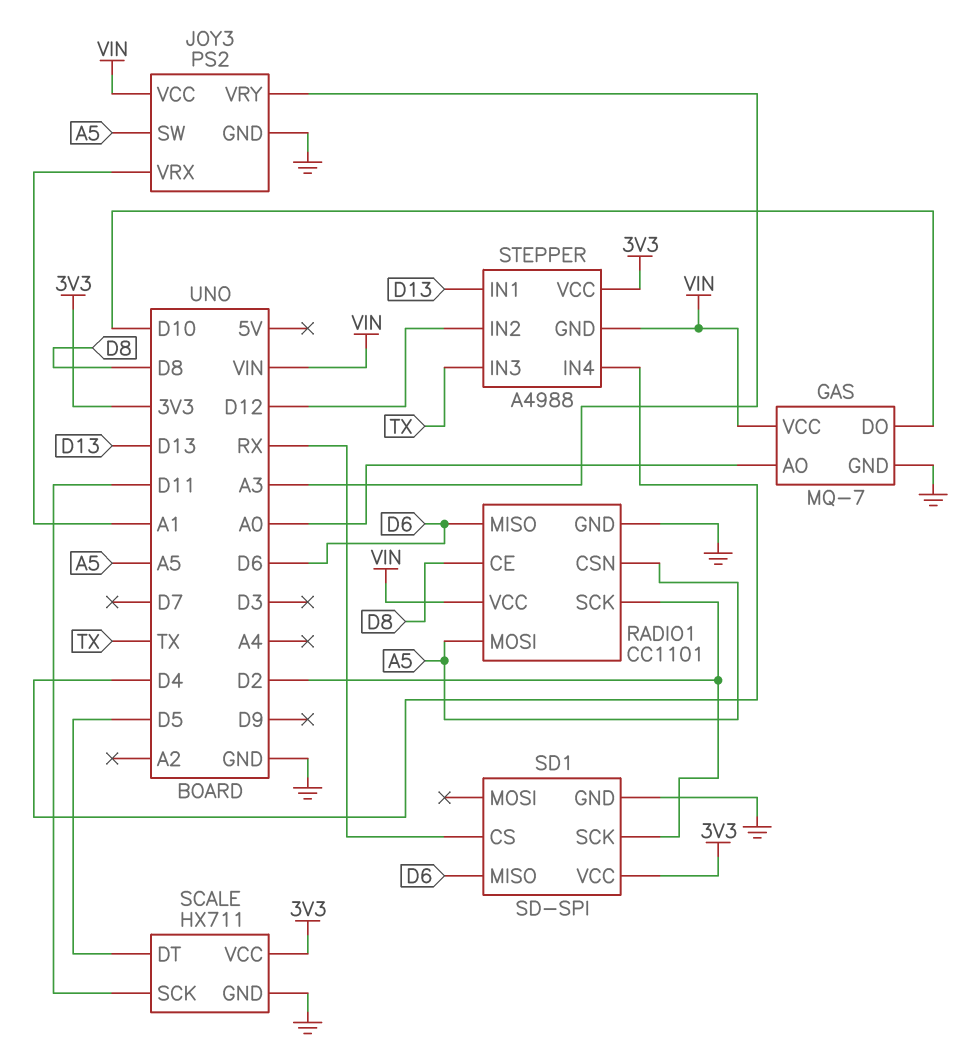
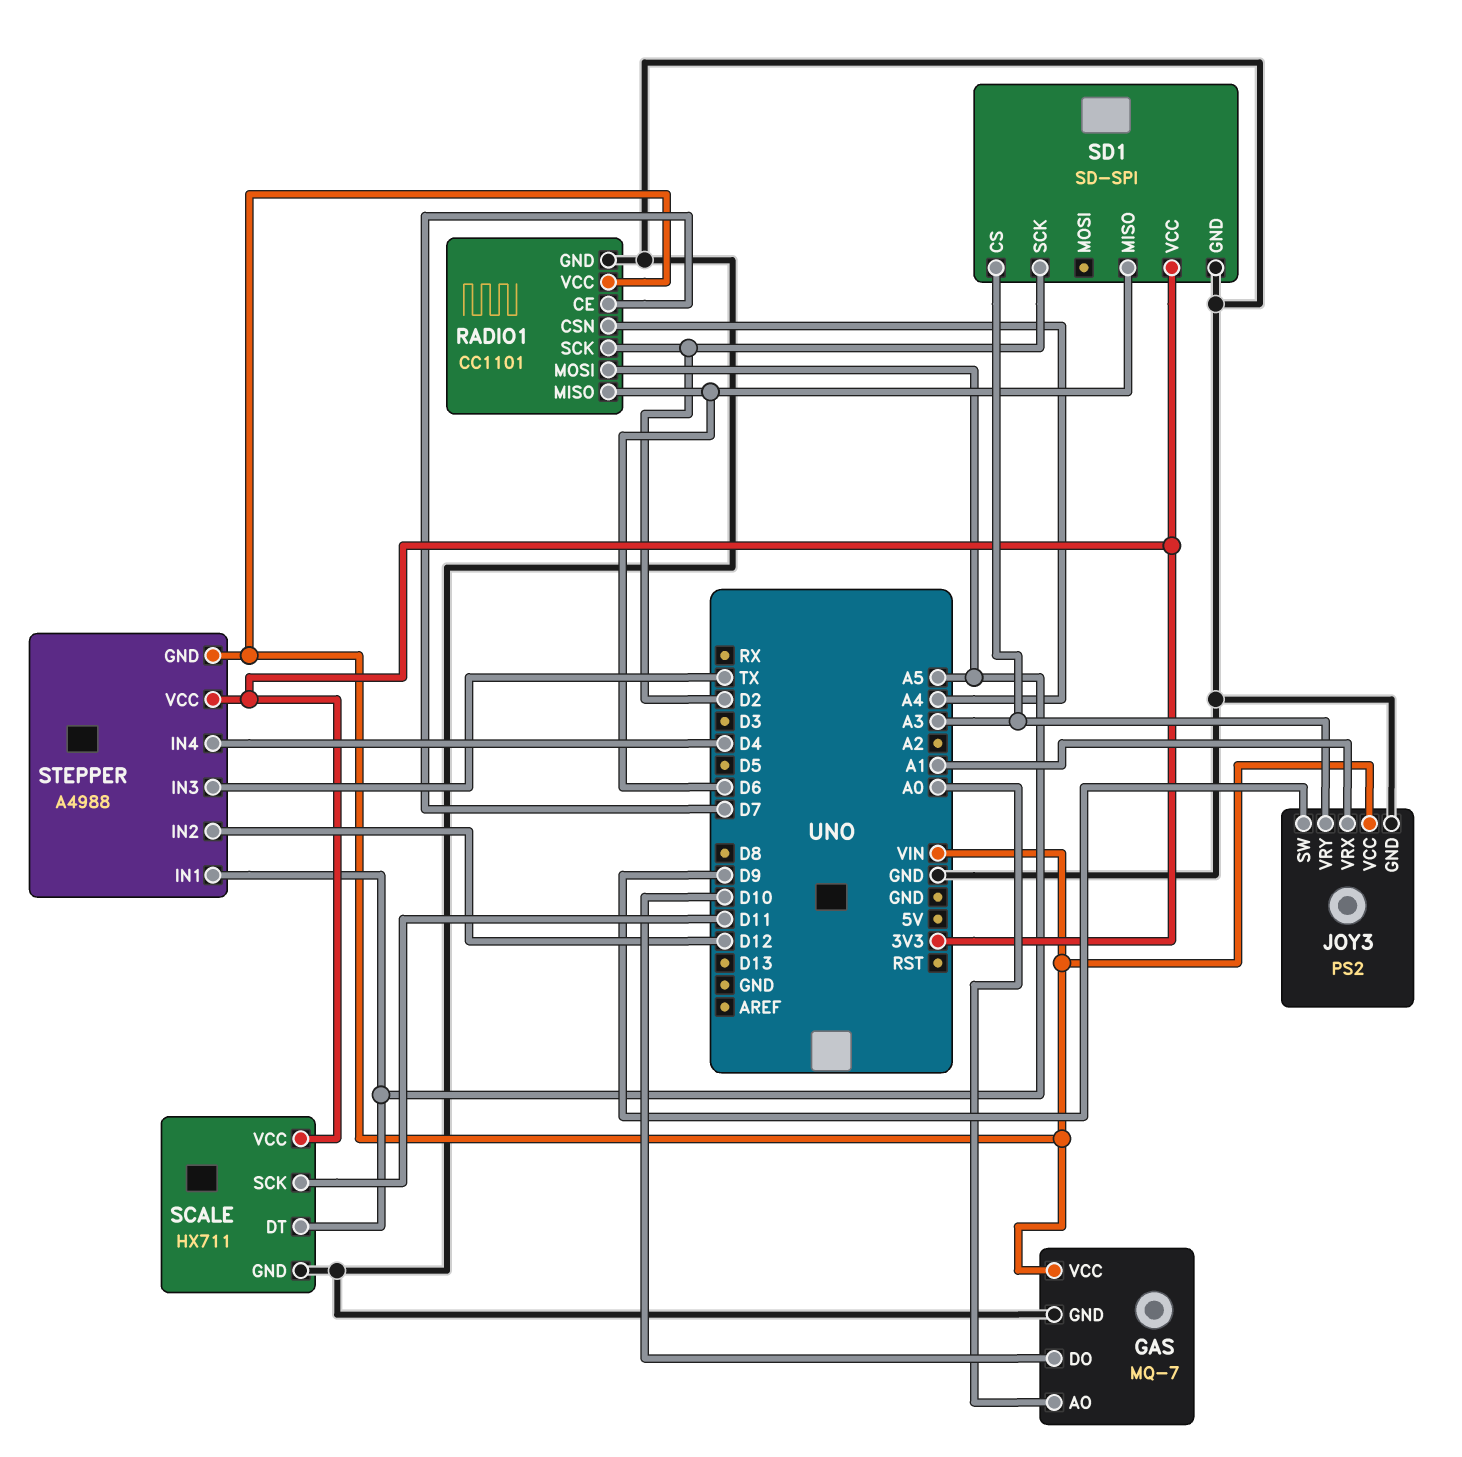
JOY3 pin SW: A5 -> D9
RADIO1 pin CE: D8 -> D7
RADIO1 pin CSN: A5 -> A4
SCALE pin DT: D5 -> A5
SD1 pin CS: RX -> A3
STEPPER pin IN1: D13 -> A5

